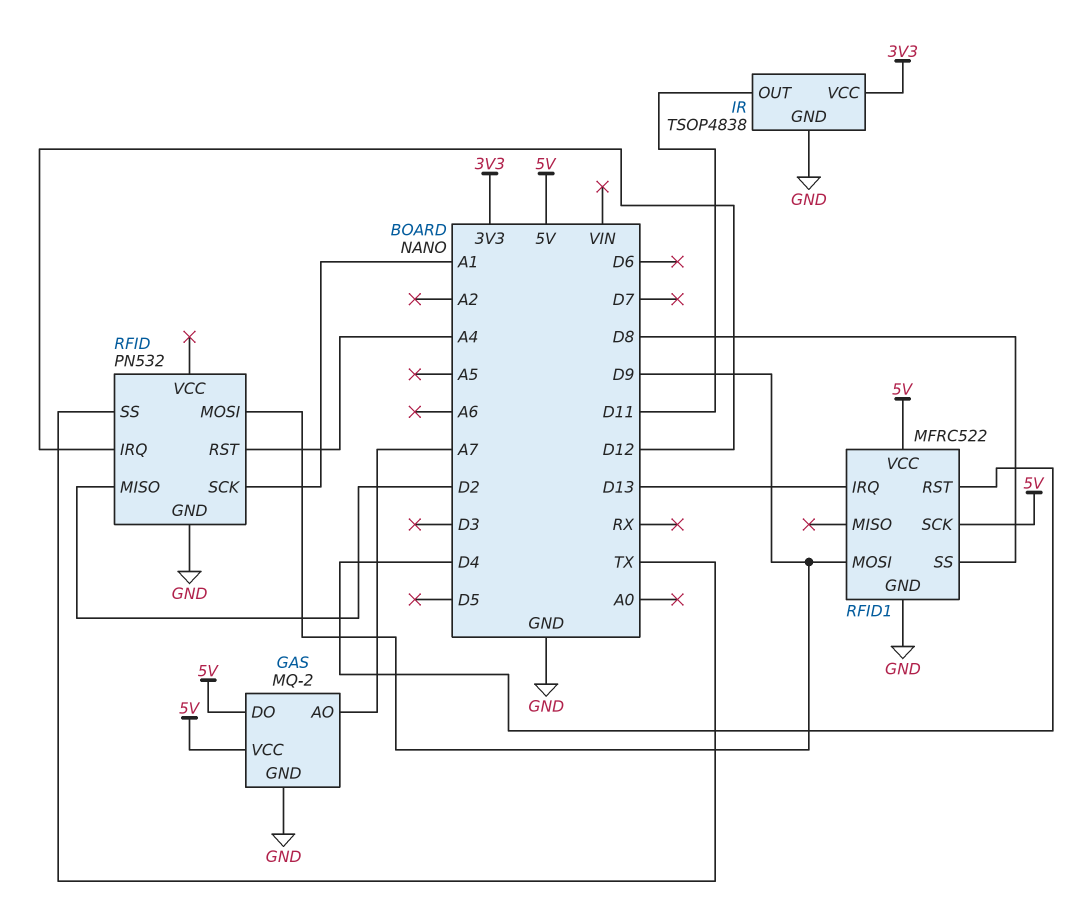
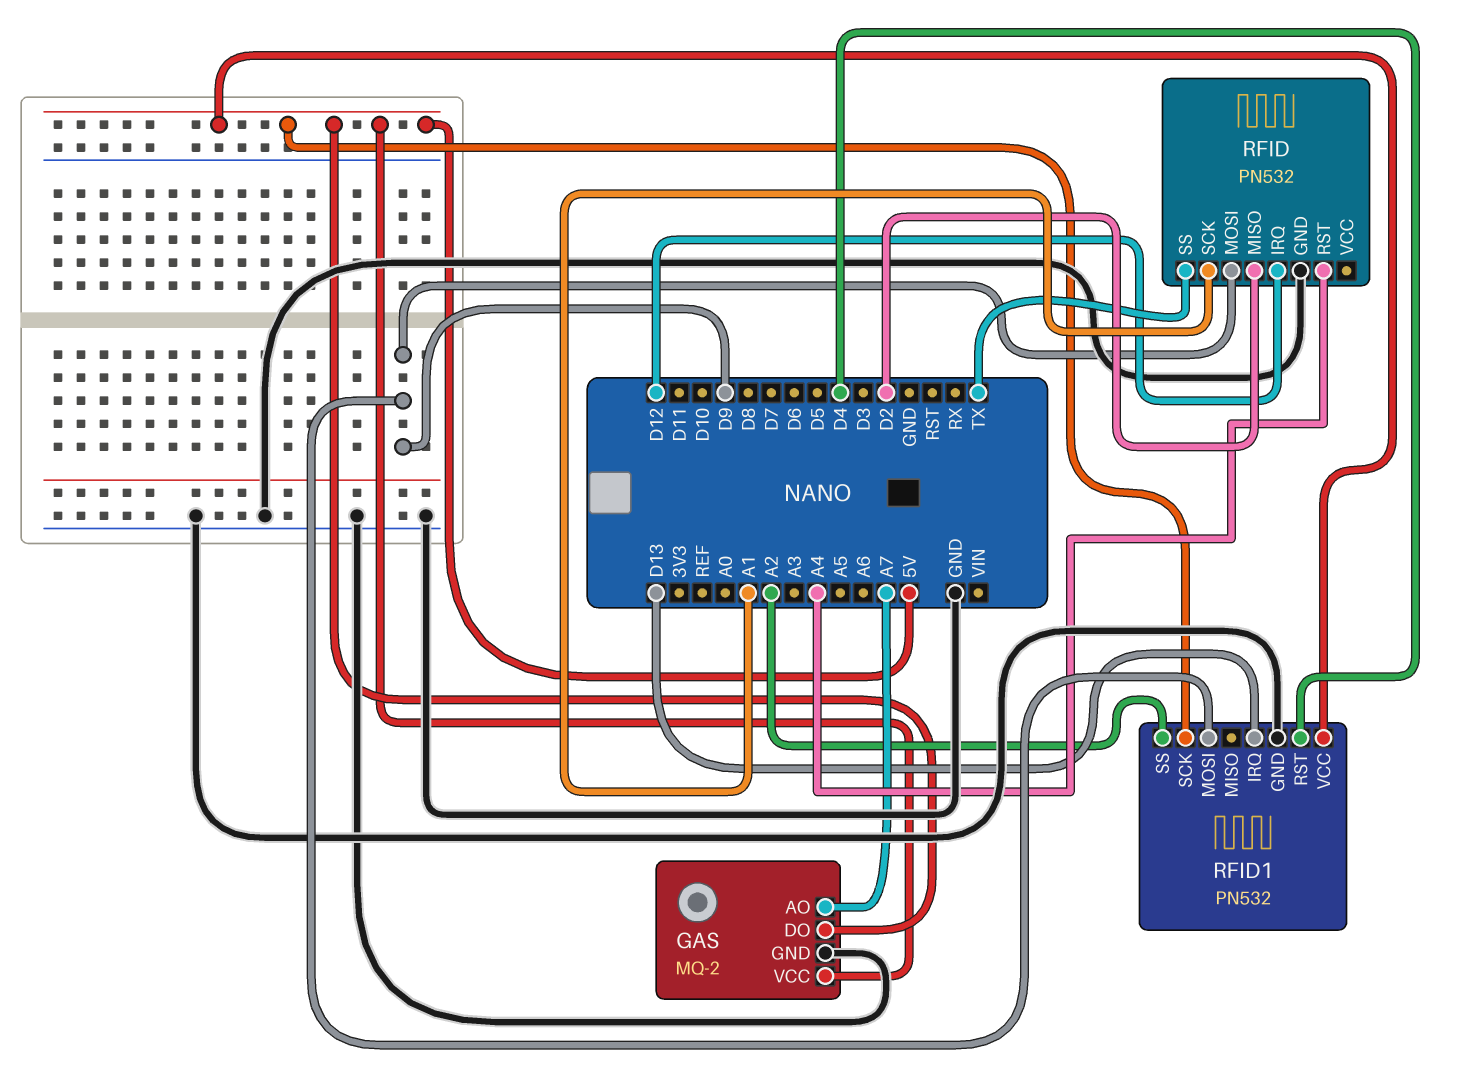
IR: TSOP4838 -> none
IR pin GND: GND -> none
IR pin OUT: D11 -> none
IR pin VCC: 3V3 -> none
RFID1: MFRC522 -> PN532
RFID1 pin SS: D8 -> A2

